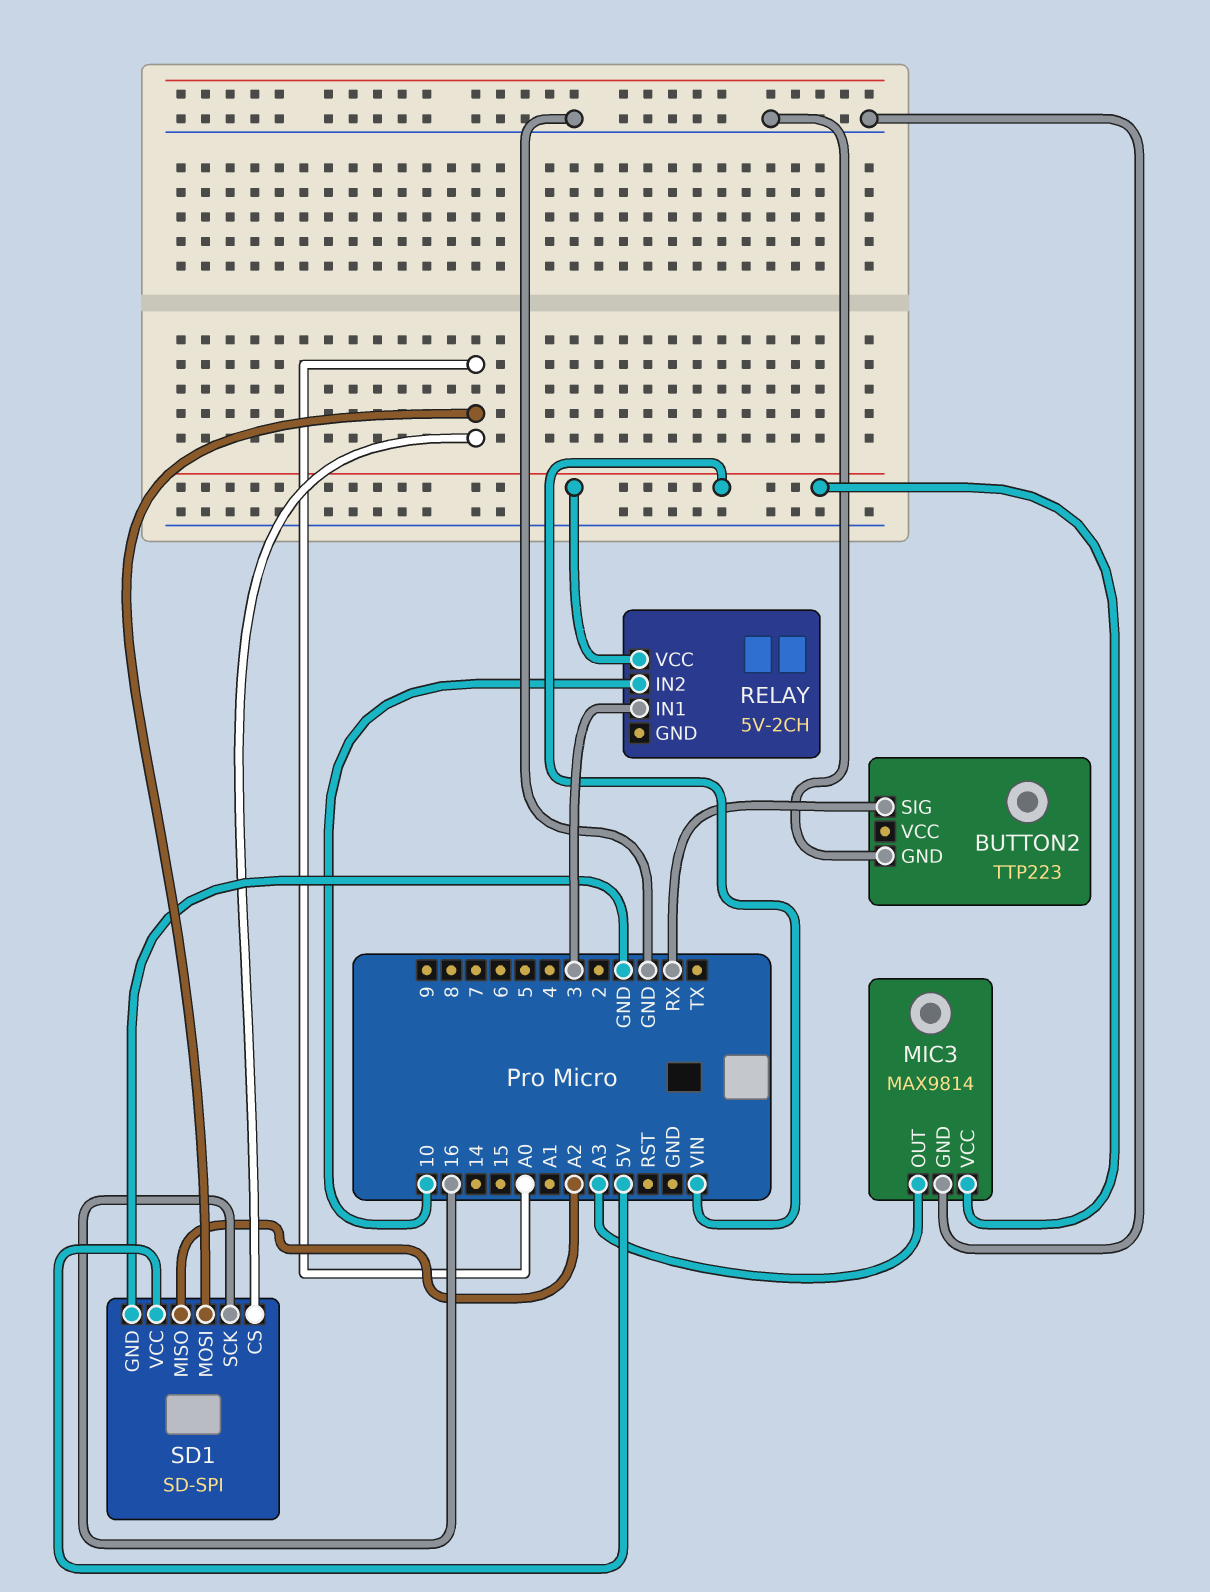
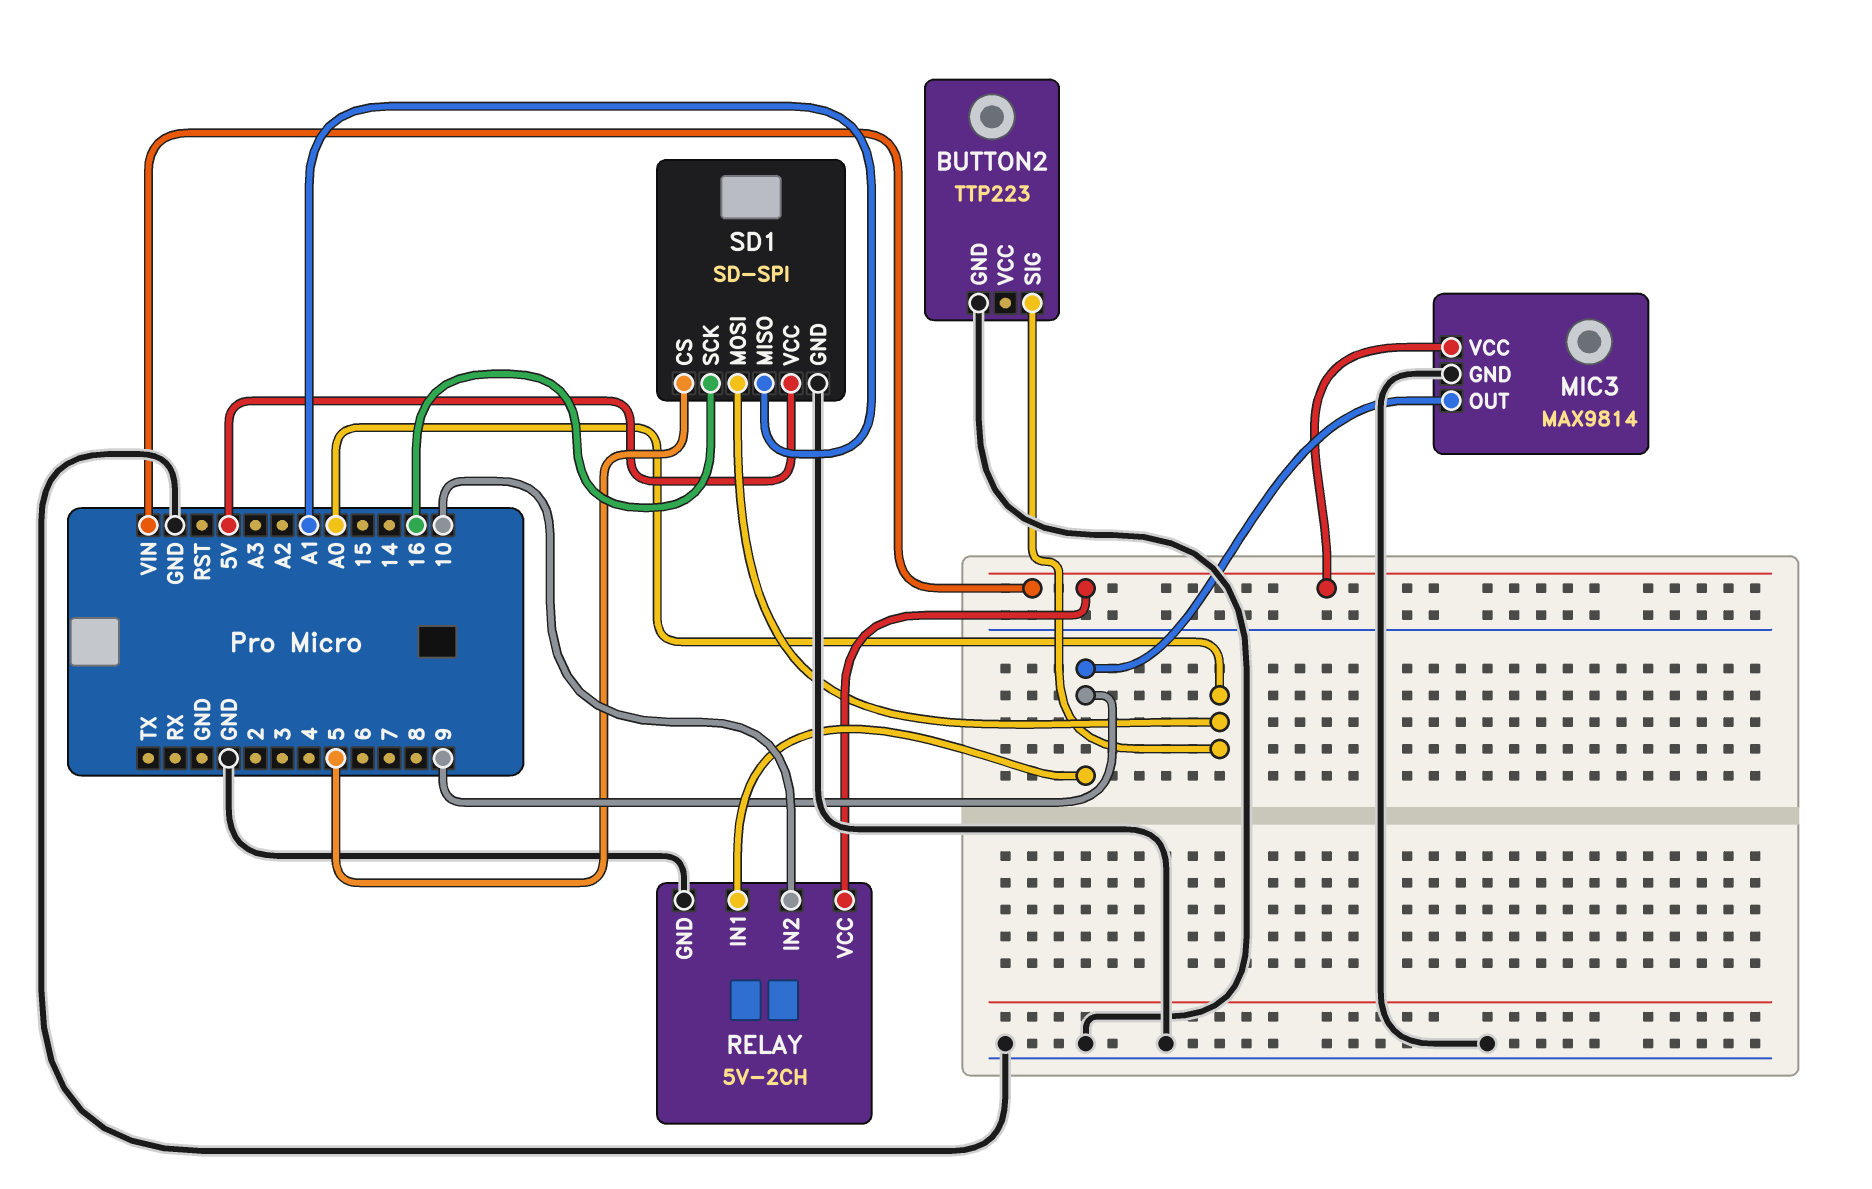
BUTTON2 pin SIG: RX -> A0
MIC3 pin OUT: A3 -> 9
RELAY pin GND: none -> GND
RELAY pin IN1: 3 -> 9
SD1 pin CS: A0 -> 5
SD1 pin MISO: A2 -> A1

